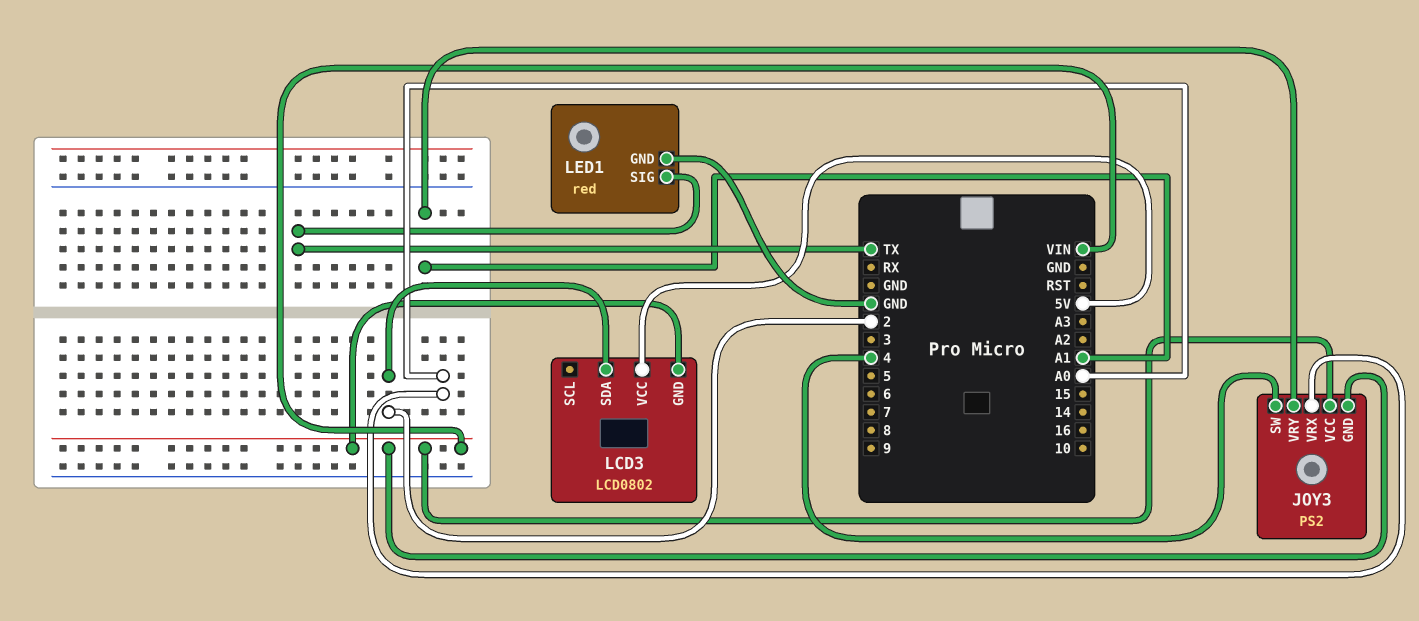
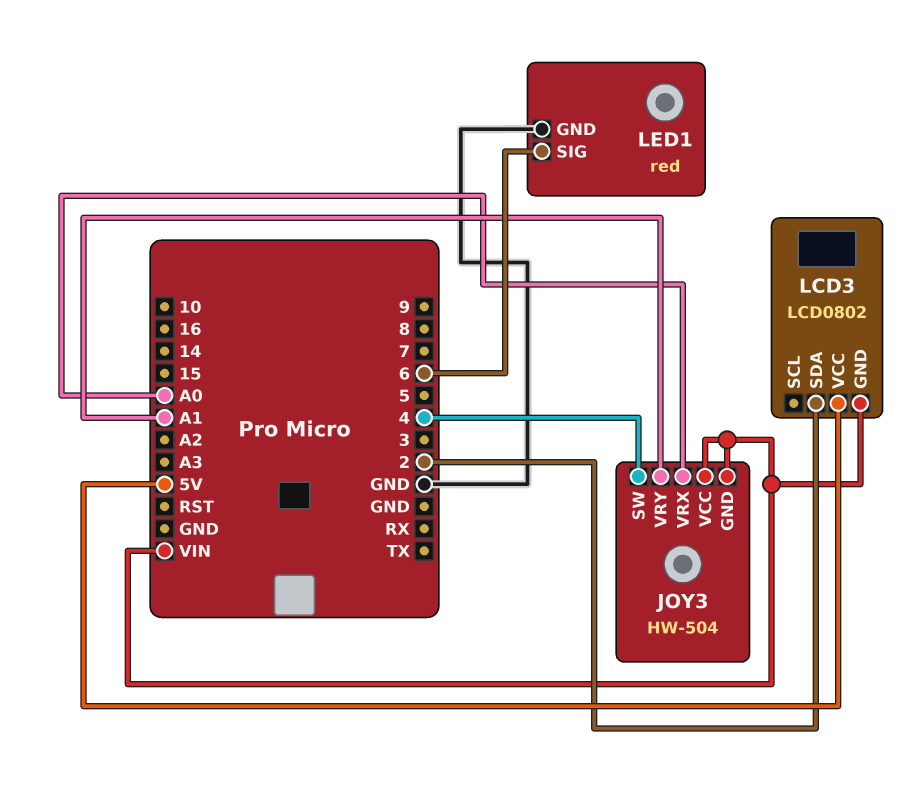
JOY3: PS2 -> HW-504
LED1 pin SIG: TX -> 6

